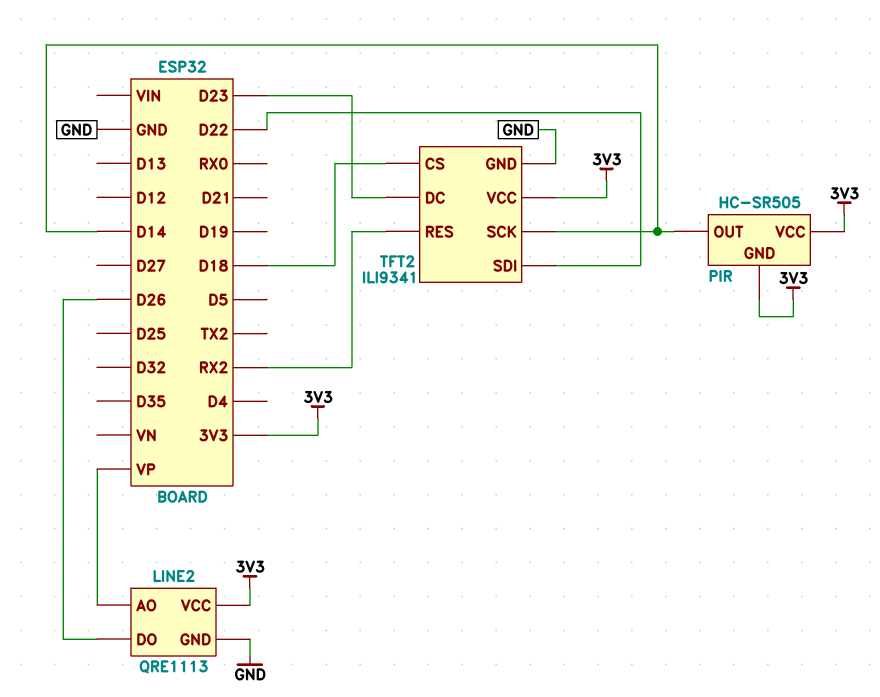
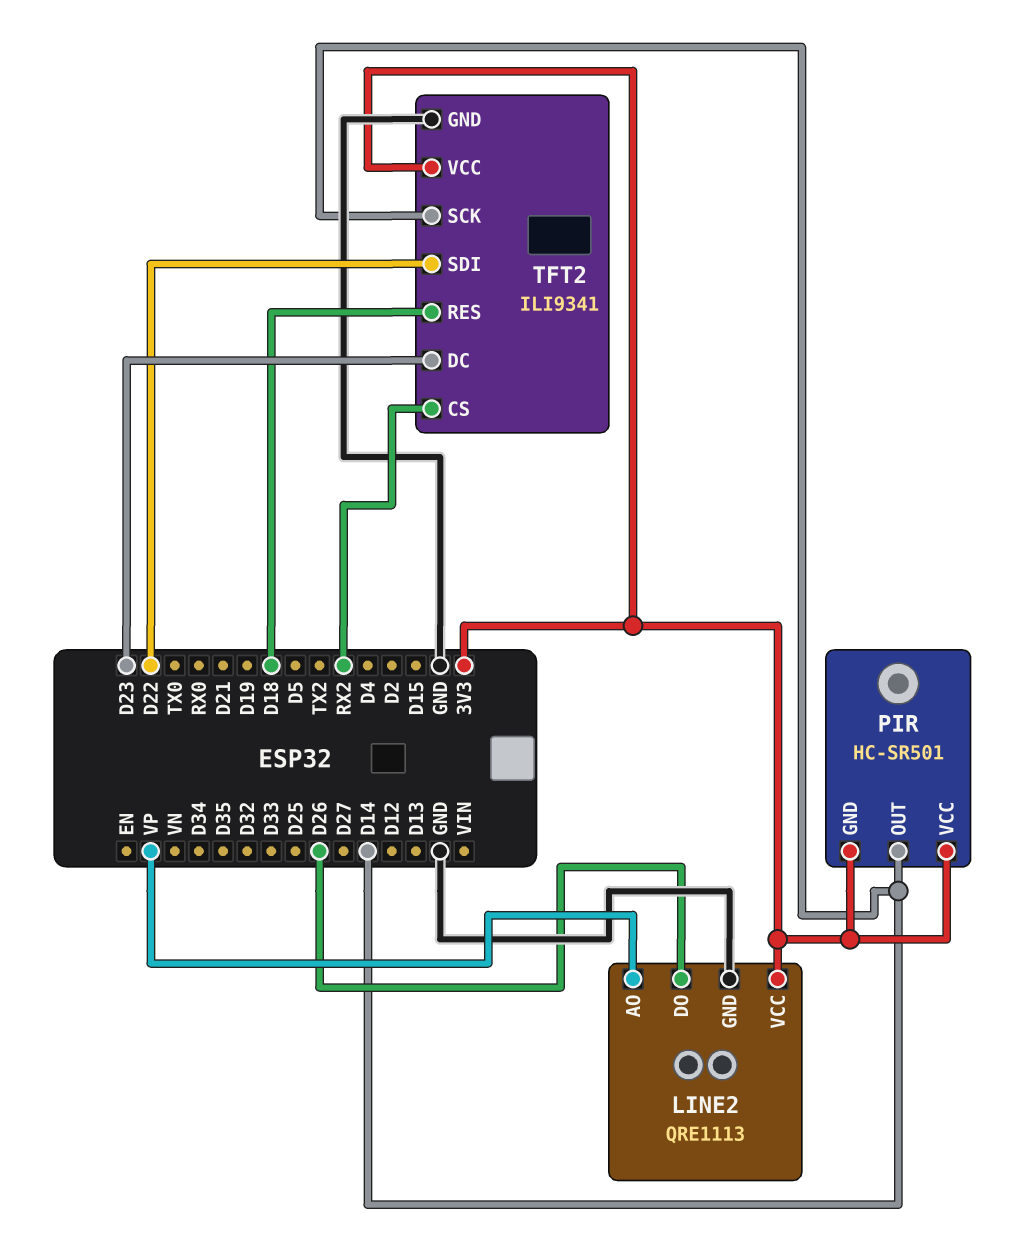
PIR: HC-SR505 -> HC-SR501
TFT2 pin CS: D18 -> RX2
TFT2 pin RES: RX2 -> D18

